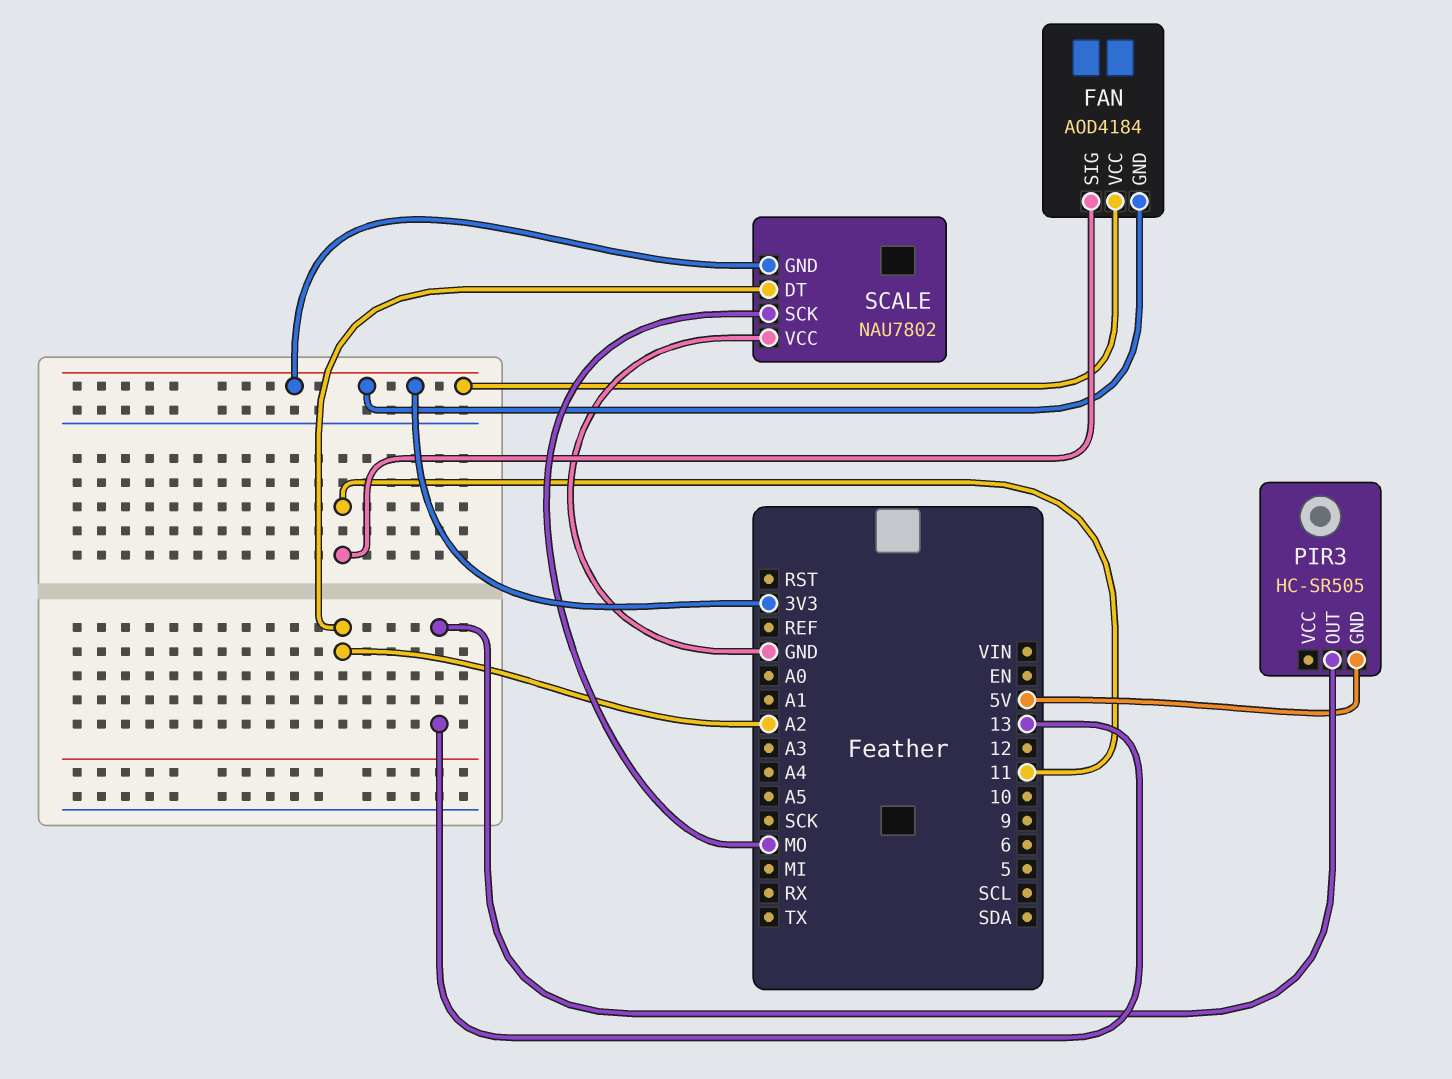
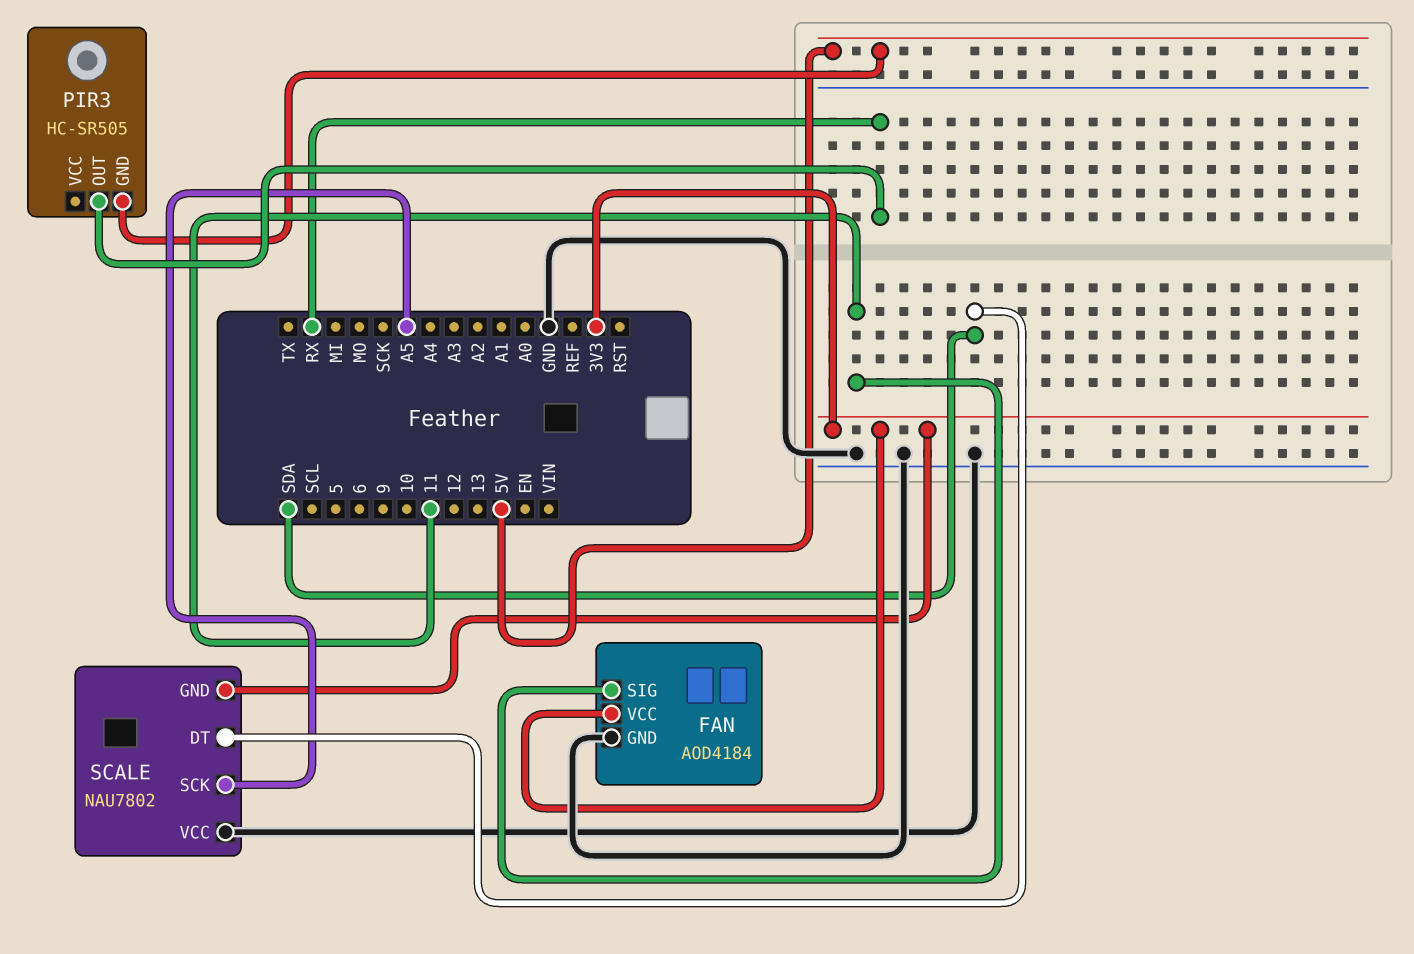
FAN pin GND: 3V3 -> GND
PIR3 pin OUT: 13 -> RX
SCALE pin DT: A2 -> SDA
SCALE pin SCK: MO -> A5

